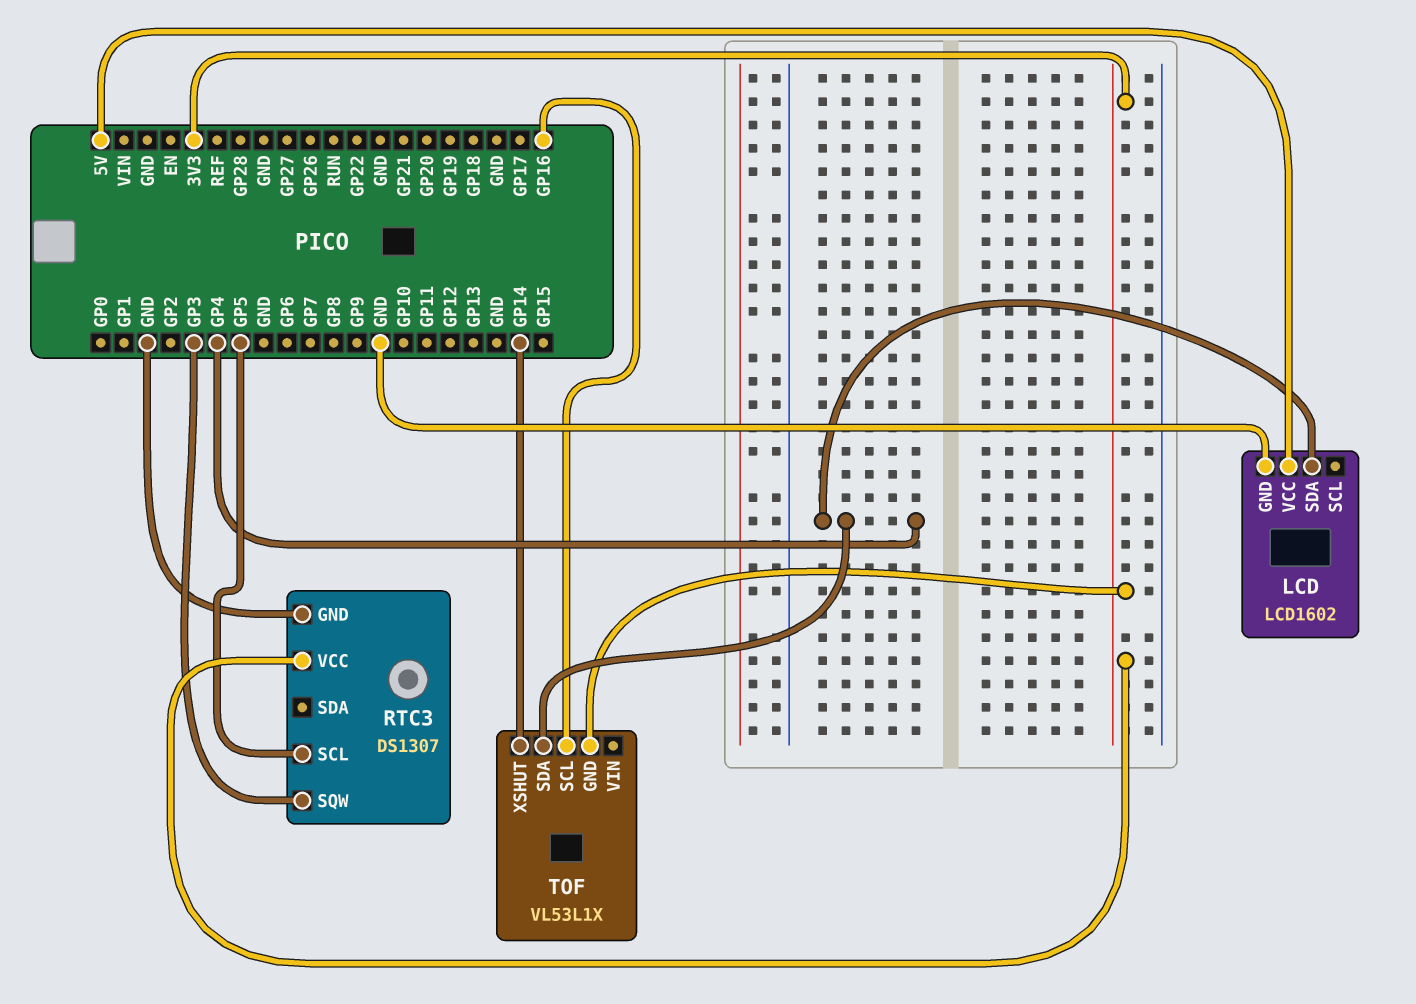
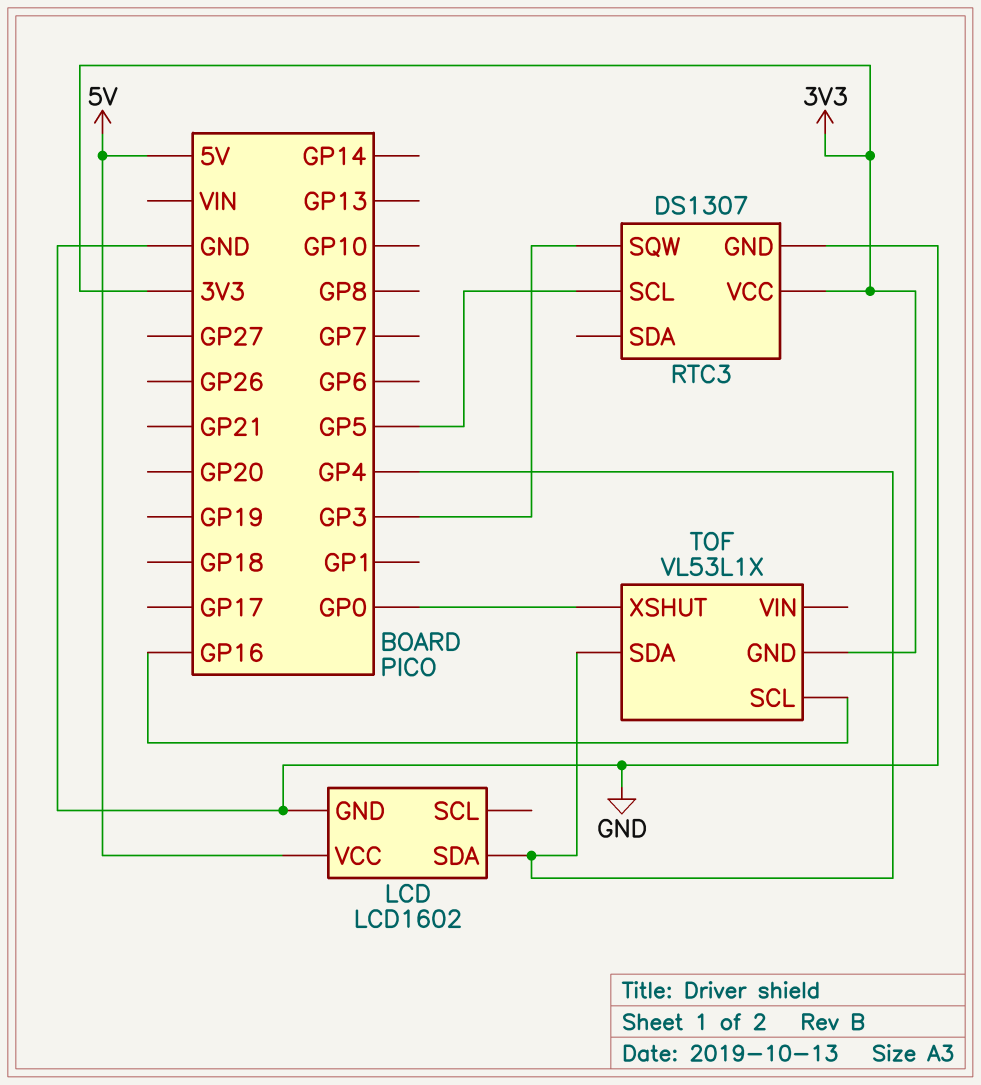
TOF pin XSHUT: GP14 -> GP0

